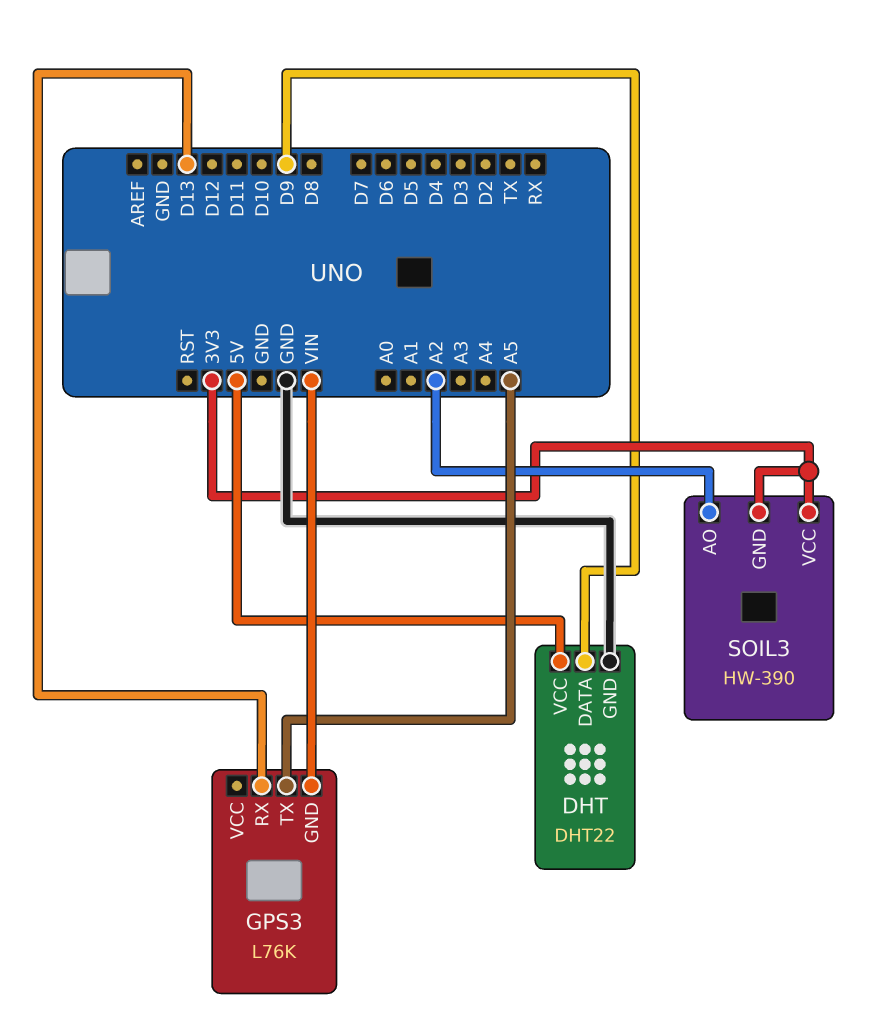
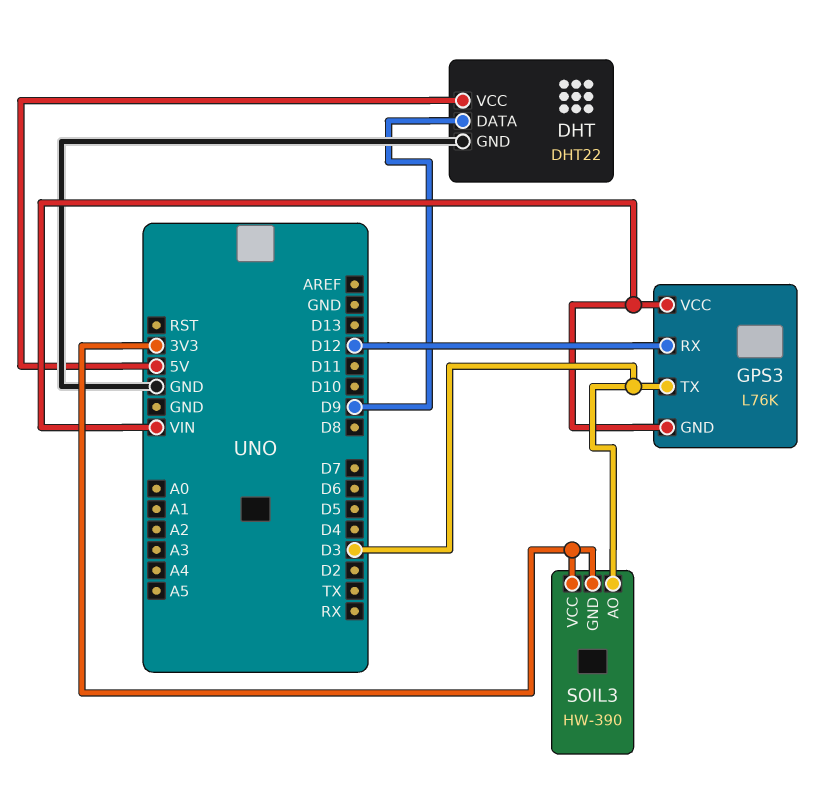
GPS3 pin RX: D13 -> D12
GPS3 pin TX: A5 -> D3
GPS3 pin VCC: none -> VIN
SOIL3 pin AO: A2 -> D3

